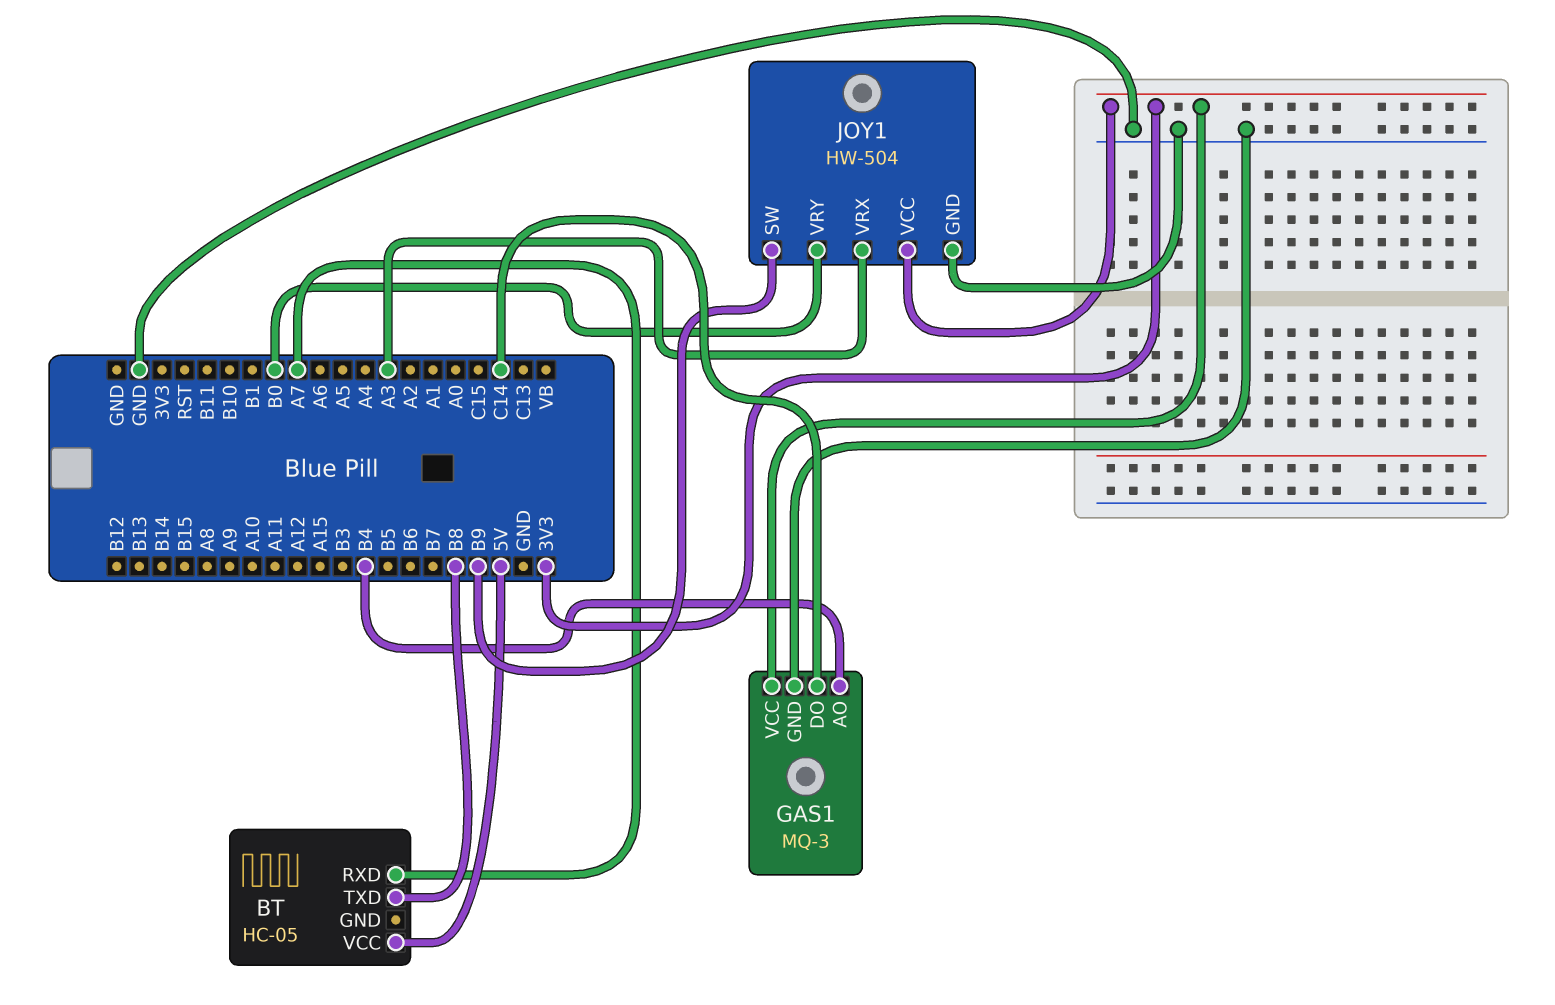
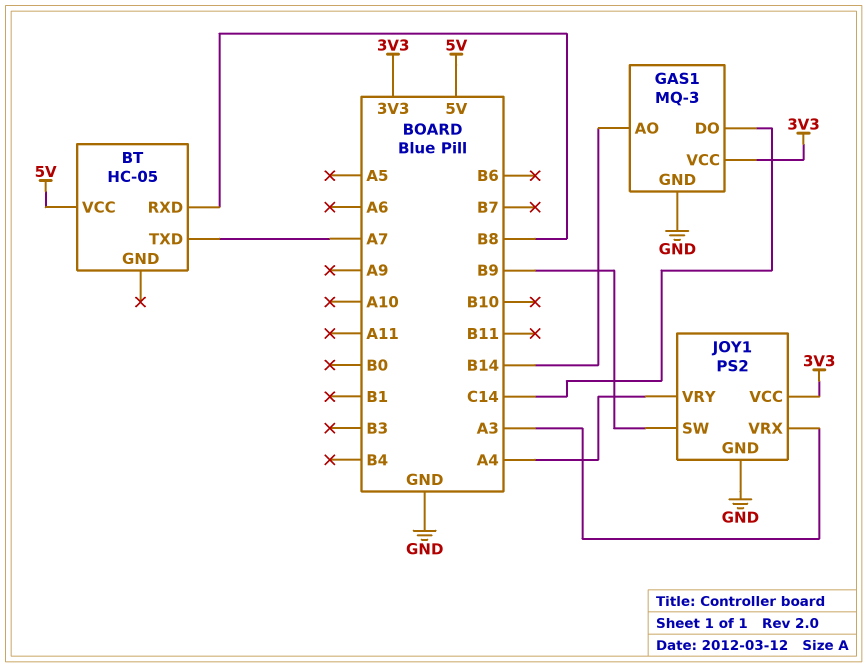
BT pin RXD: A7 -> B8
BT pin TXD: B8 -> A7
GAS1 pin AO: B4 -> B14
JOY1: HW-504 -> PS2
JOY1 pin VRY: B0 -> A4

